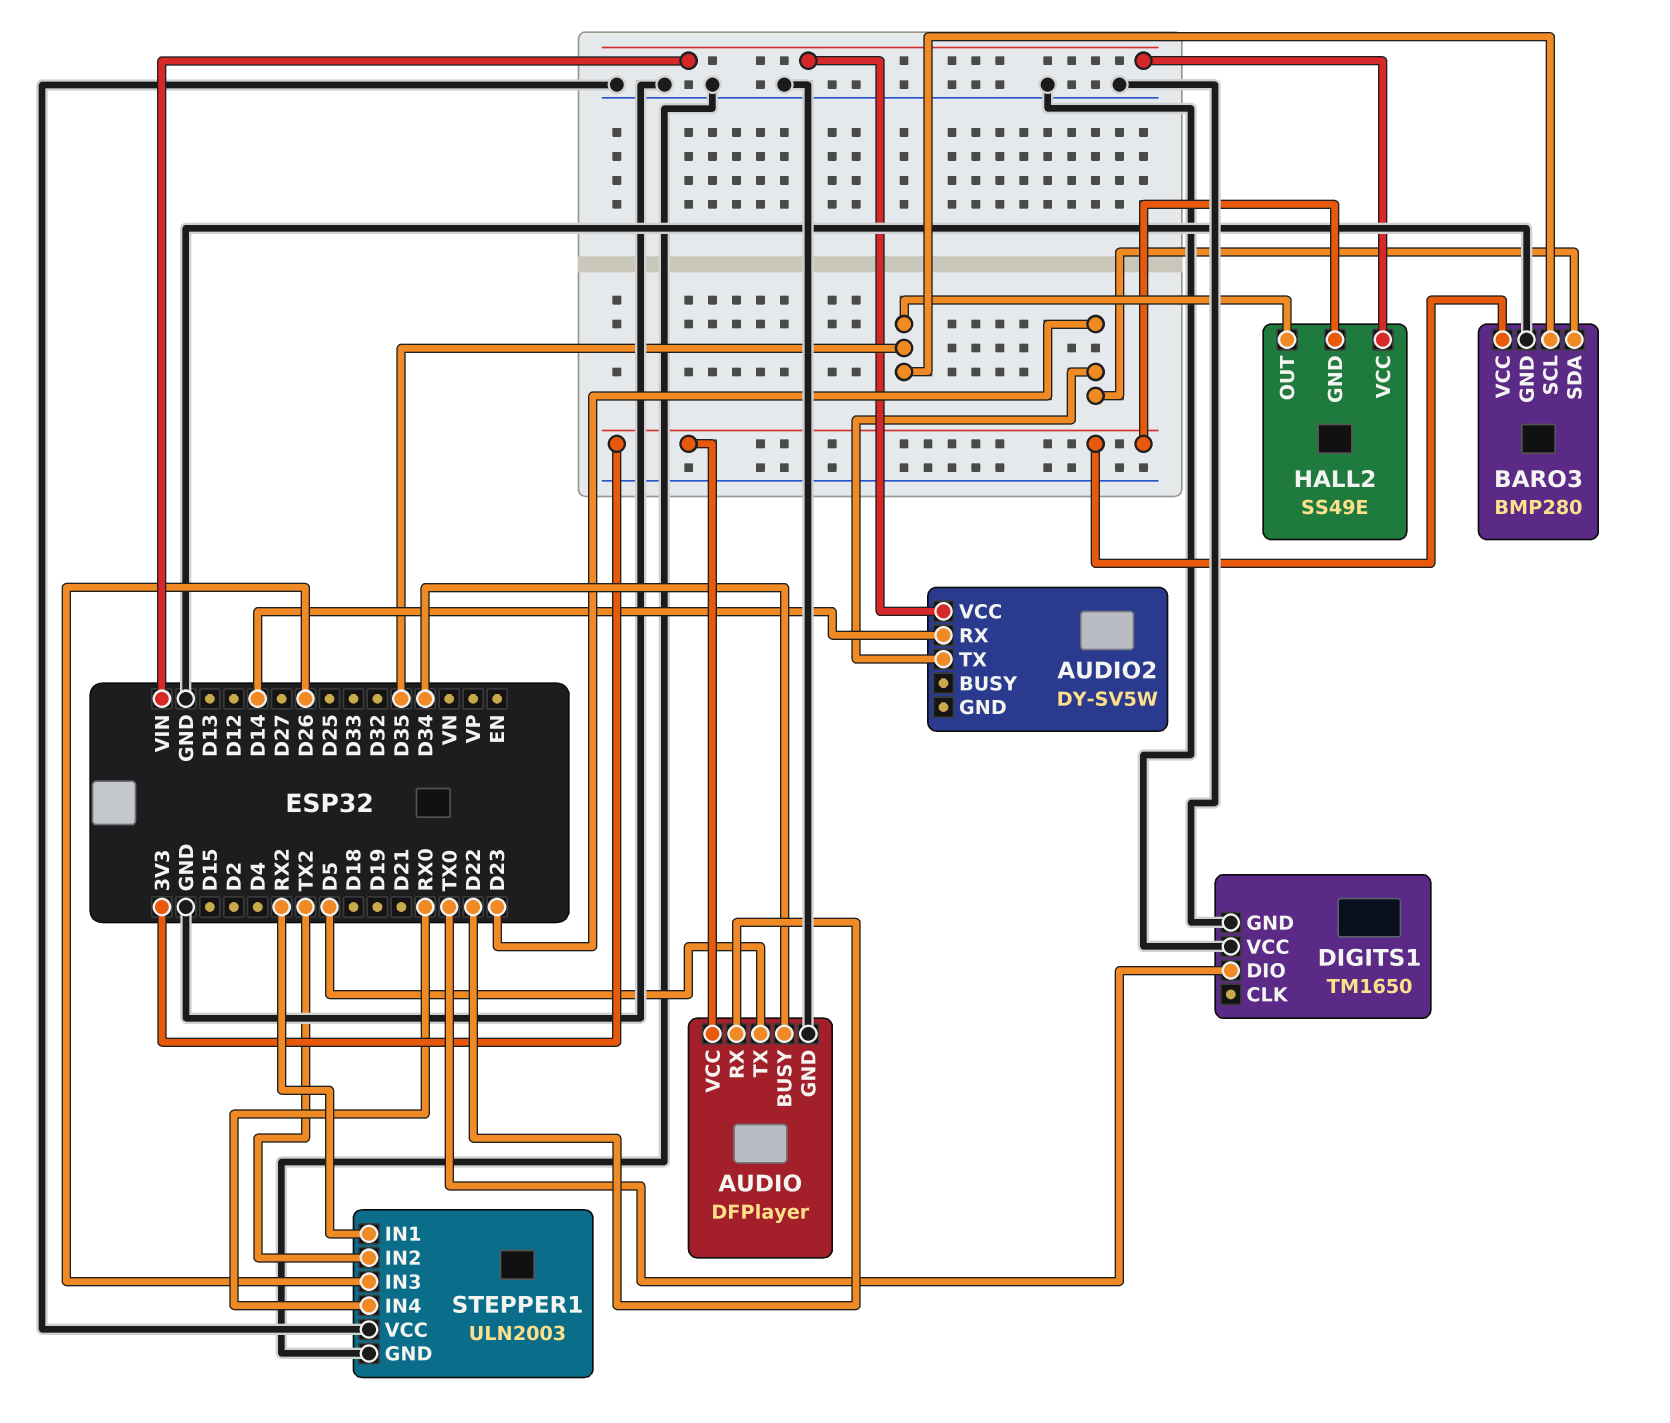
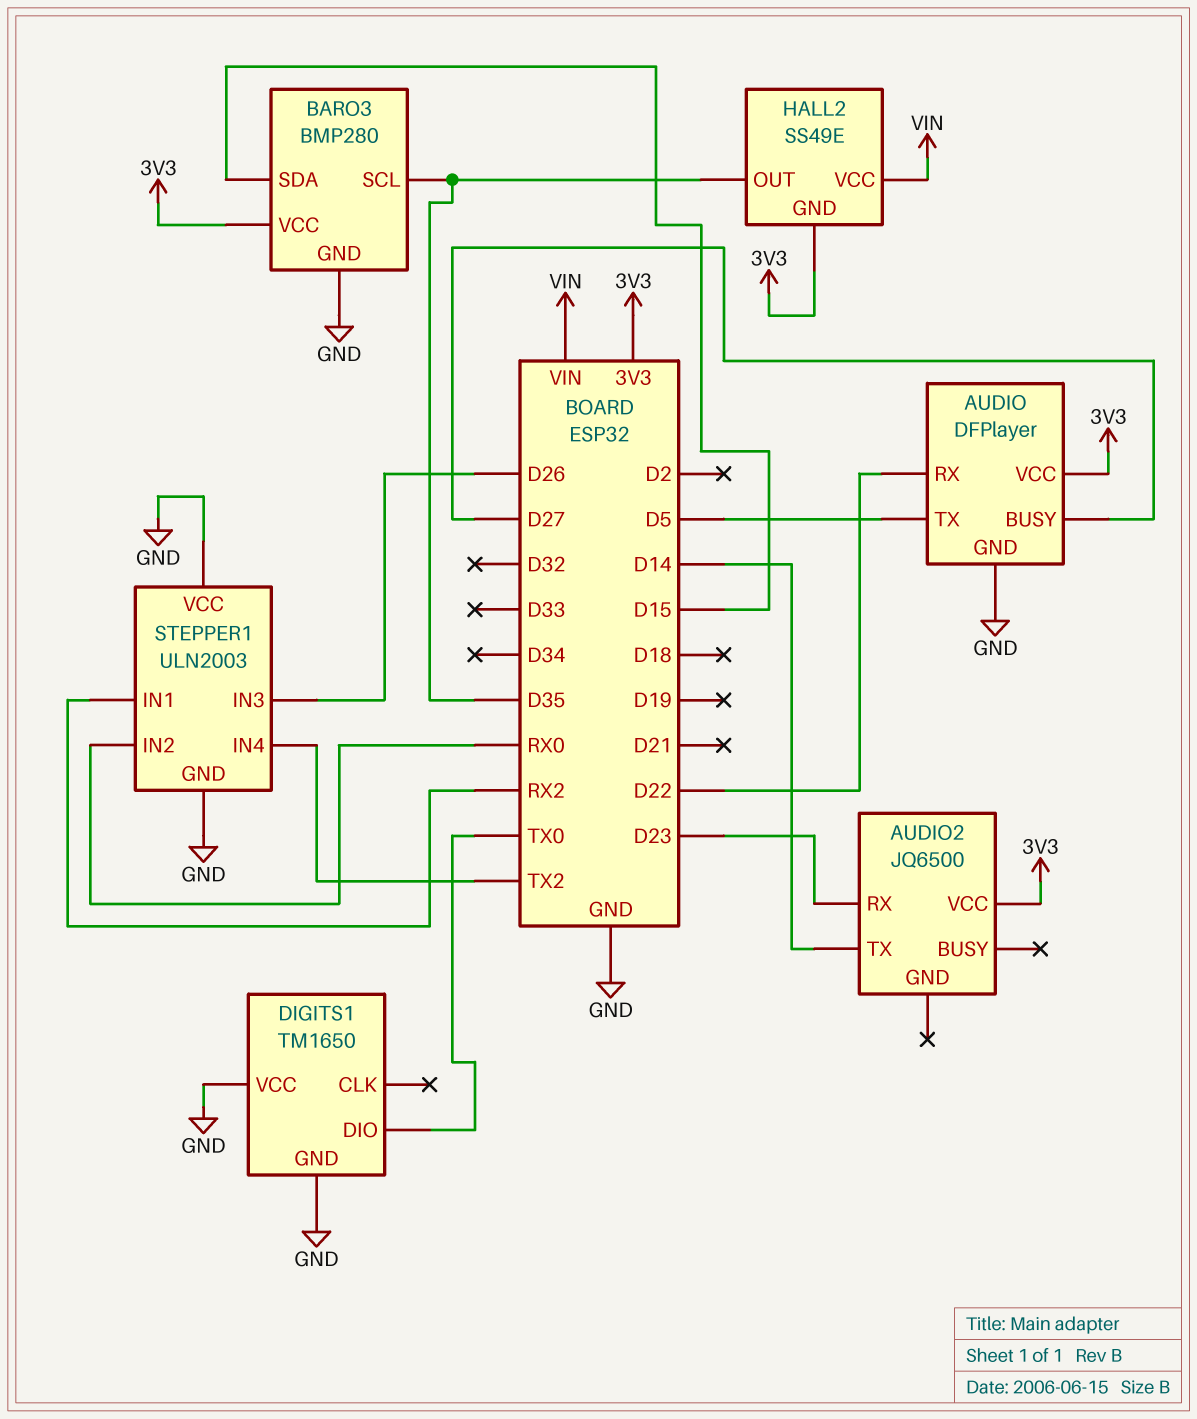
AUDIO pin BUSY: D34 -> D27
AUDIO2: DY-SV5W -> JQ6500
AUDIO2 pin RX: D14 -> D23
AUDIO2 pin TX: D23 -> D14
AUDIO2 pin VCC: VIN -> 3V3
BARO3 pin SDA: D23 -> D15
STEPPER1 pin IN2: TX2 -> RX0
STEPPER1 pin IN4: RX0 -> TX2

